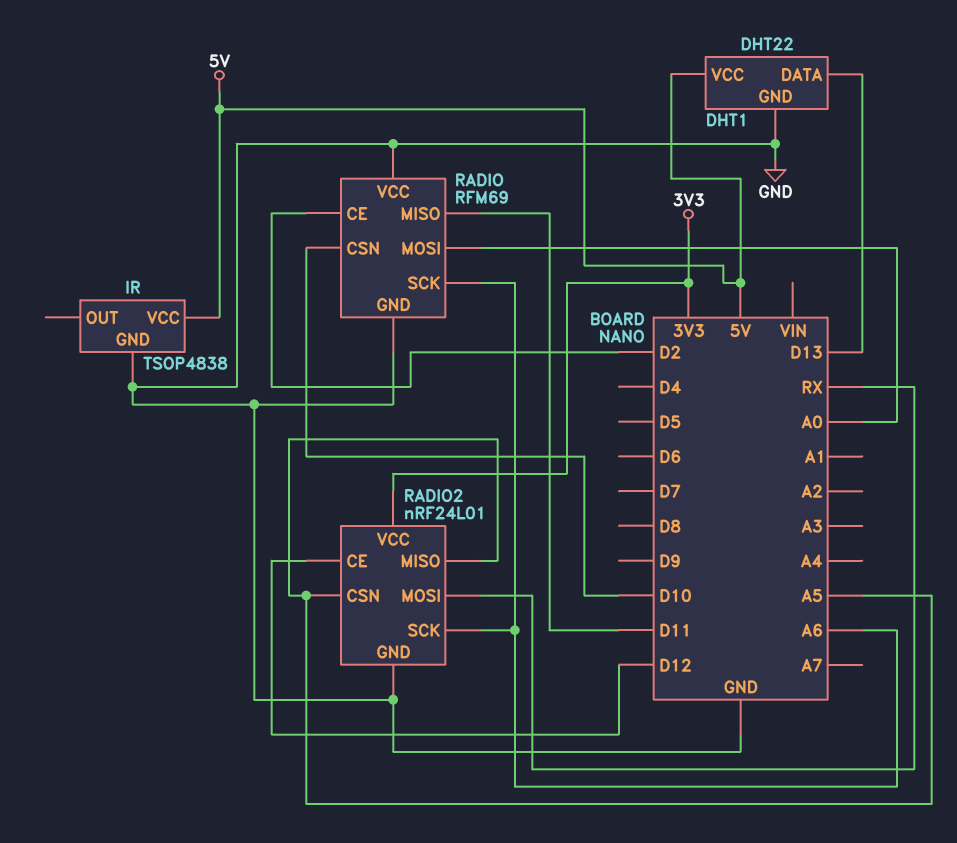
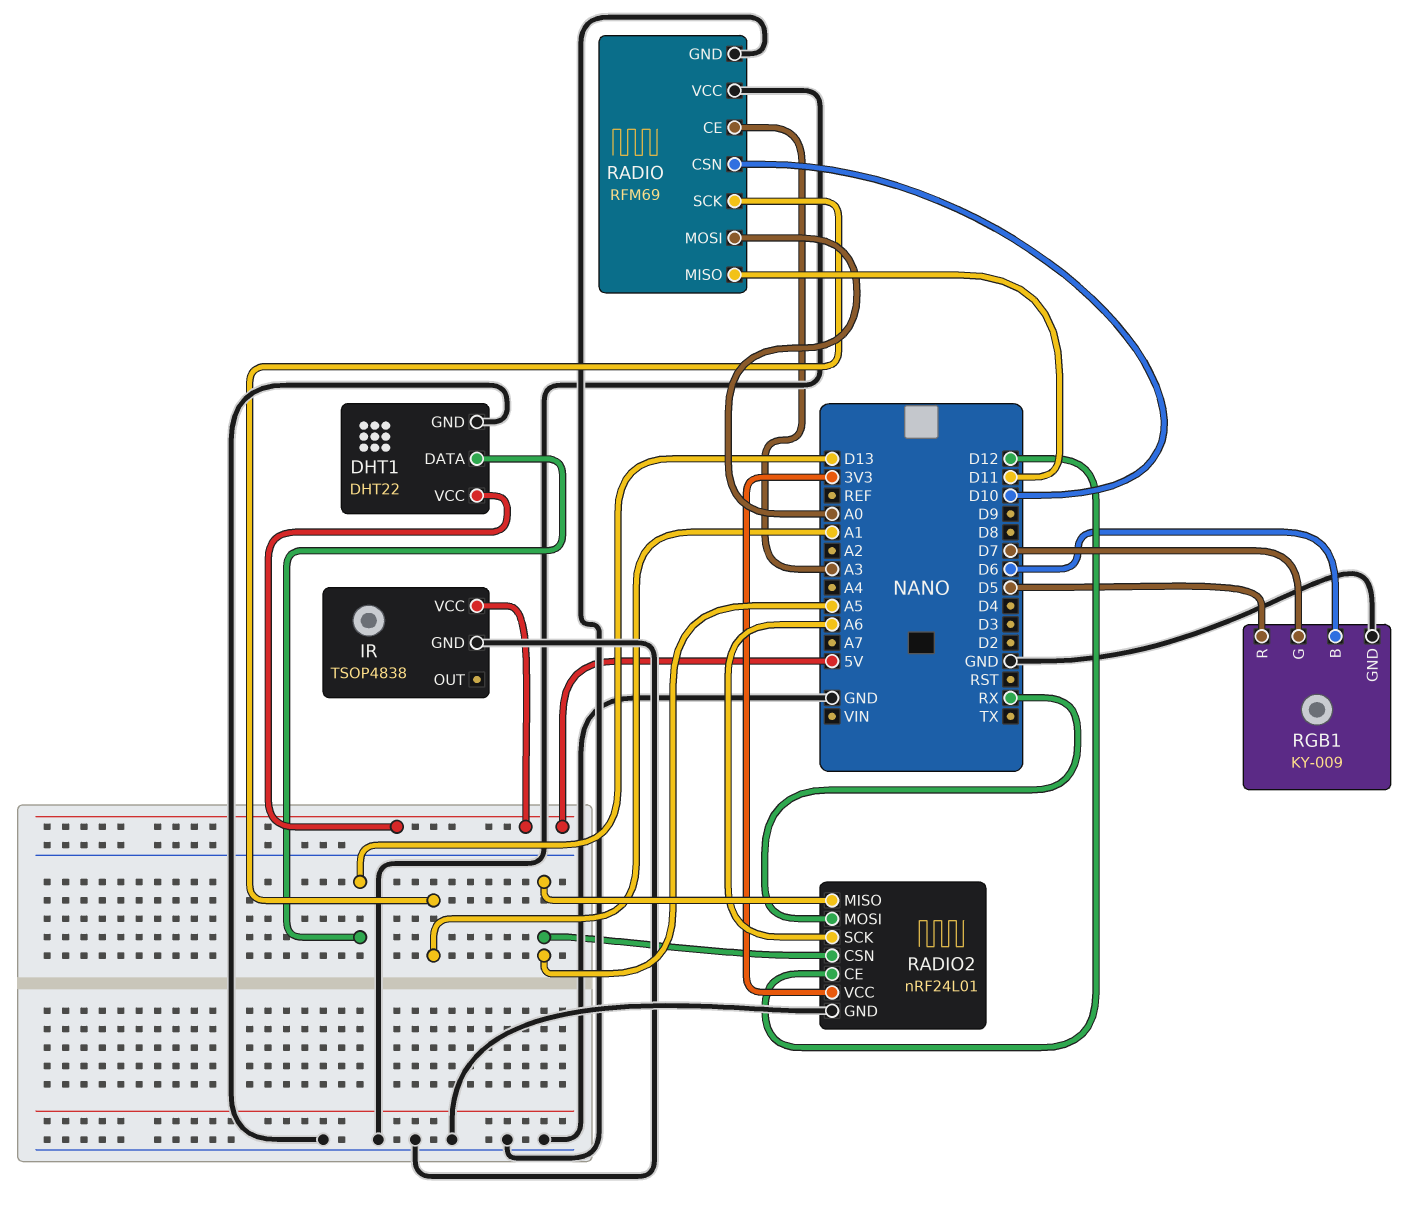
RADIO pin CE: D2 -> A3
RADIO pin SCK: A6 -> A1
RGB1: none -> KY-009
RGB1 pin B: none -> D6
RGB1 pin G: none -> D7
RGB1 pin GND: none -> GND
RGB1 pin R: none -> D5

